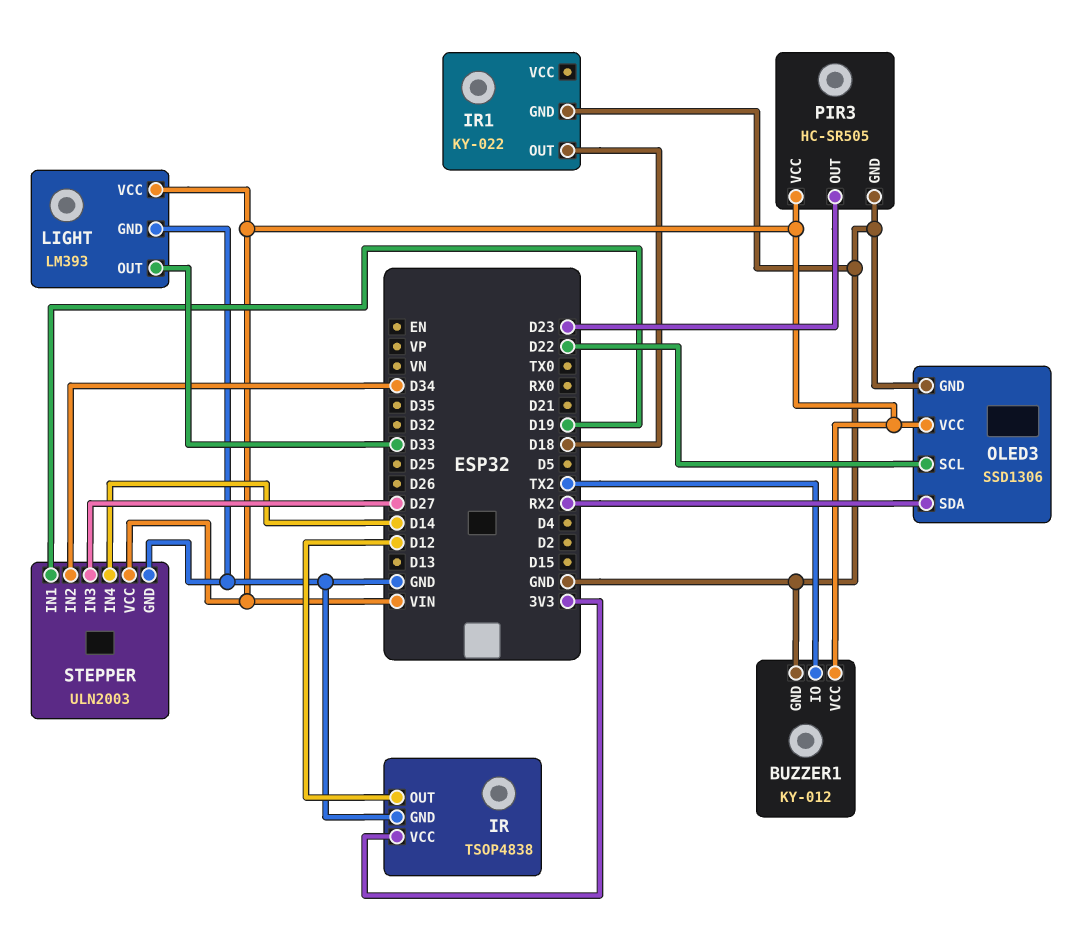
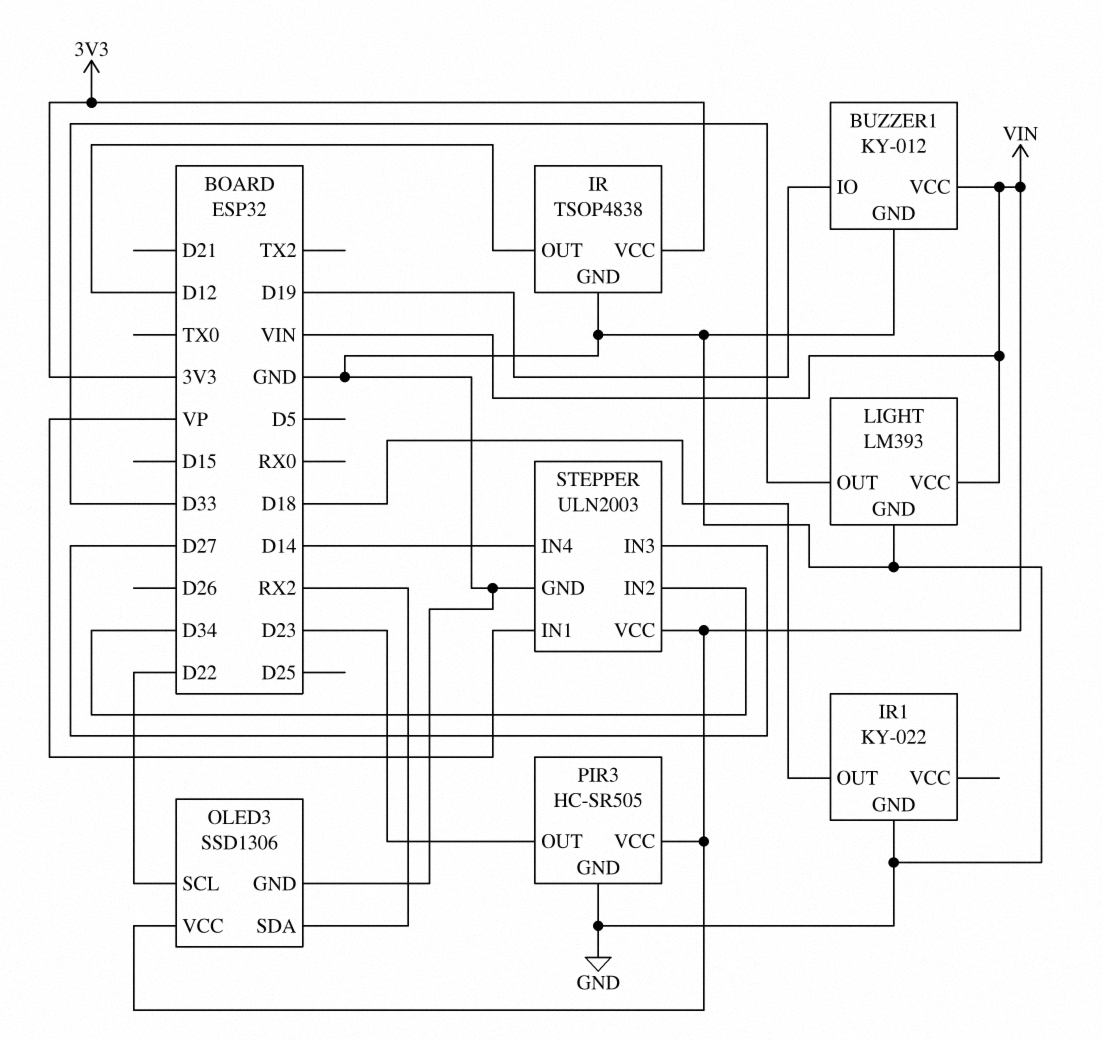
BUZZER1 pin IO: TX2 -> D19
STEPPER pin IN1: D19 -> VP

